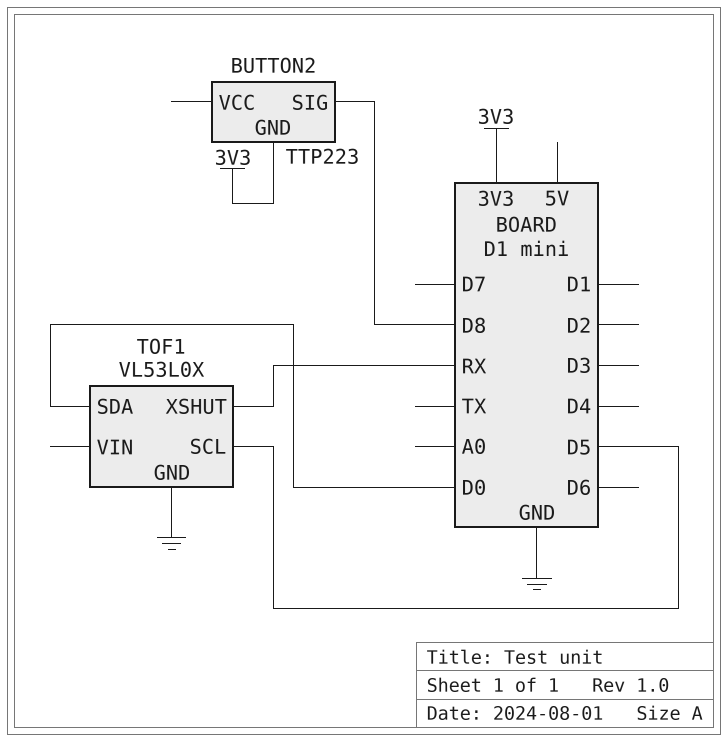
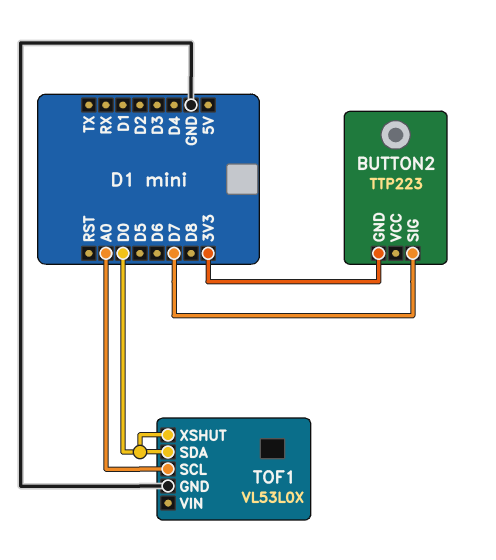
BUTTON2 pin SIG: D8 -> D7
TOF1 pin SCL: D5 -> A0
TOF1 pin XSHUT: RX -> D0

